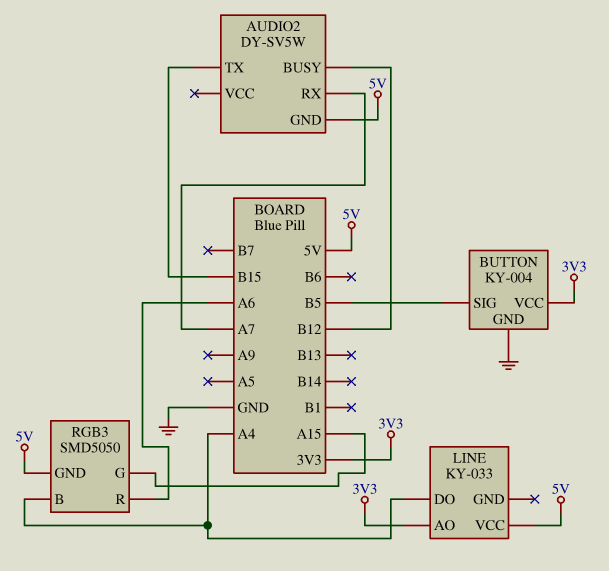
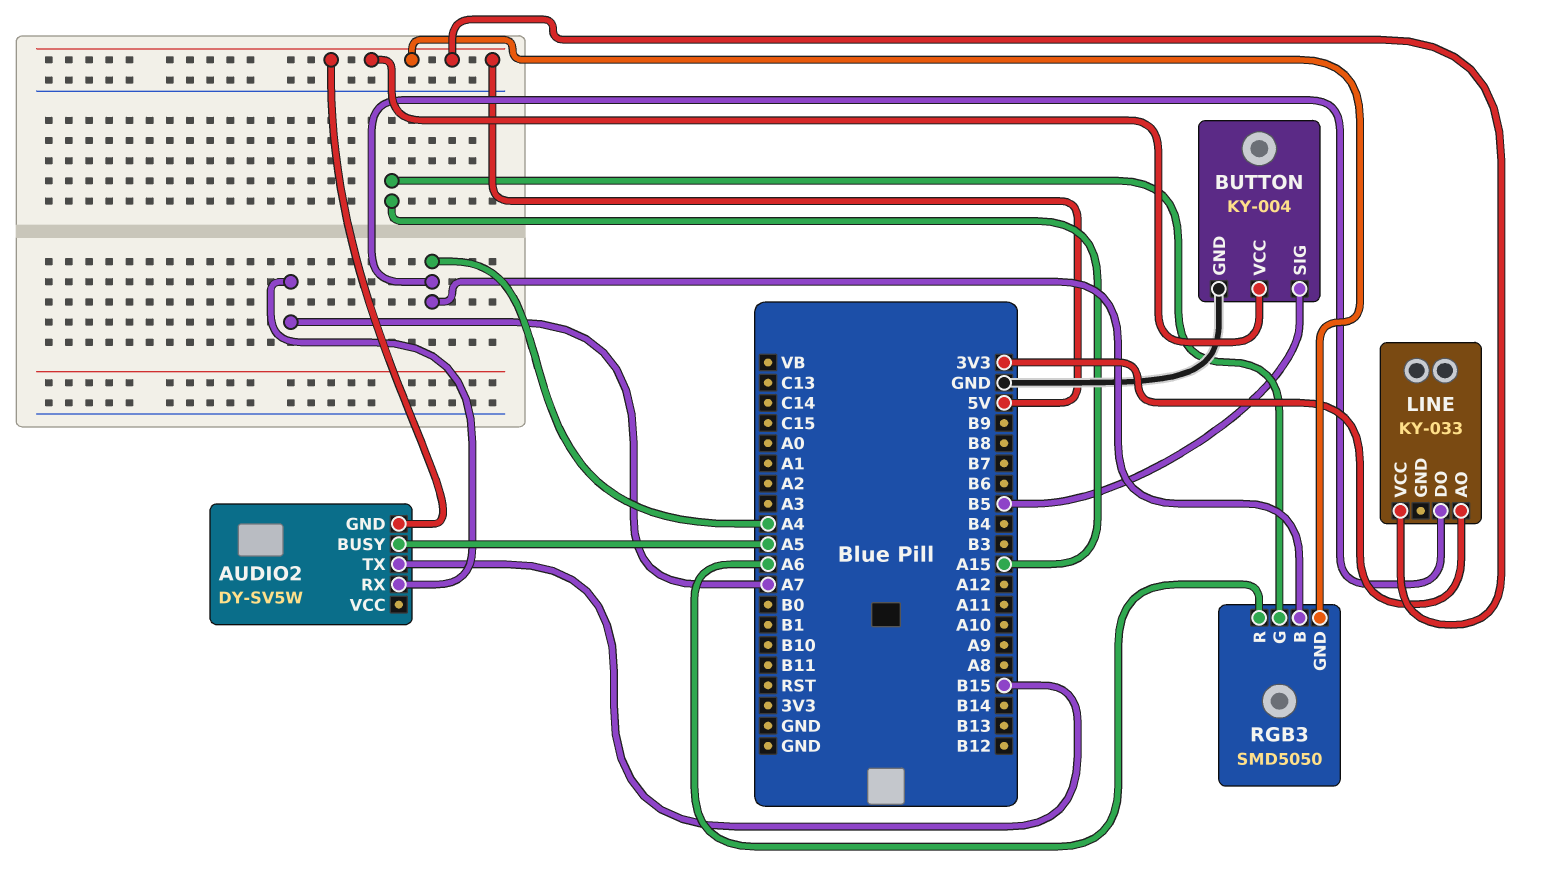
AUDIO2 pin BUSY: B12 -> A5
BUTTON pin VCC: 3V3 -> 5V

